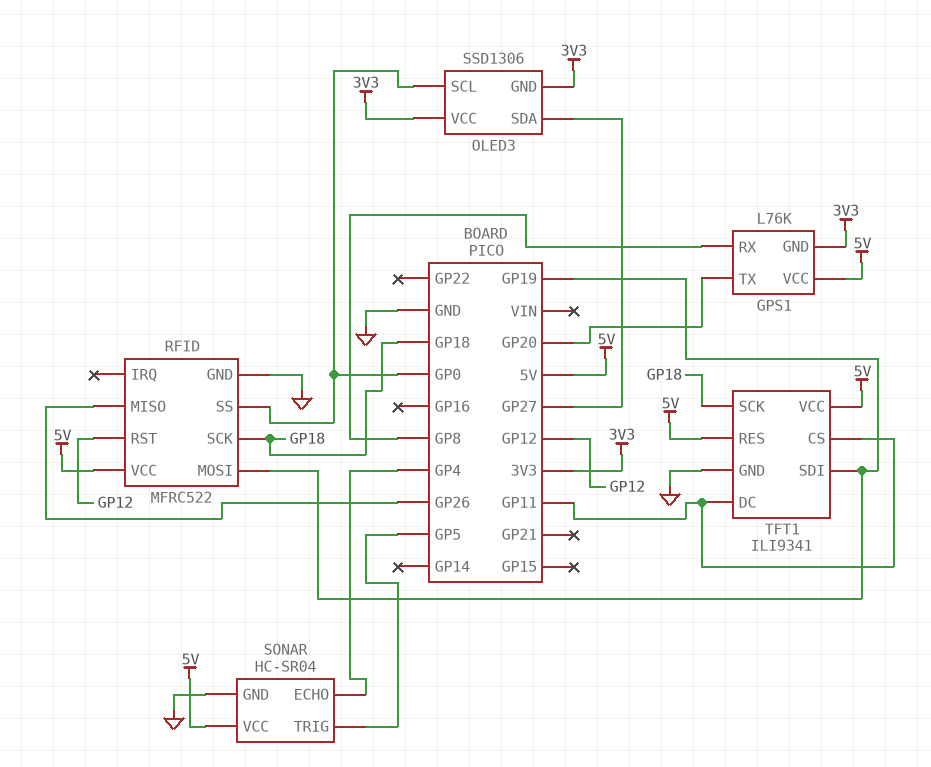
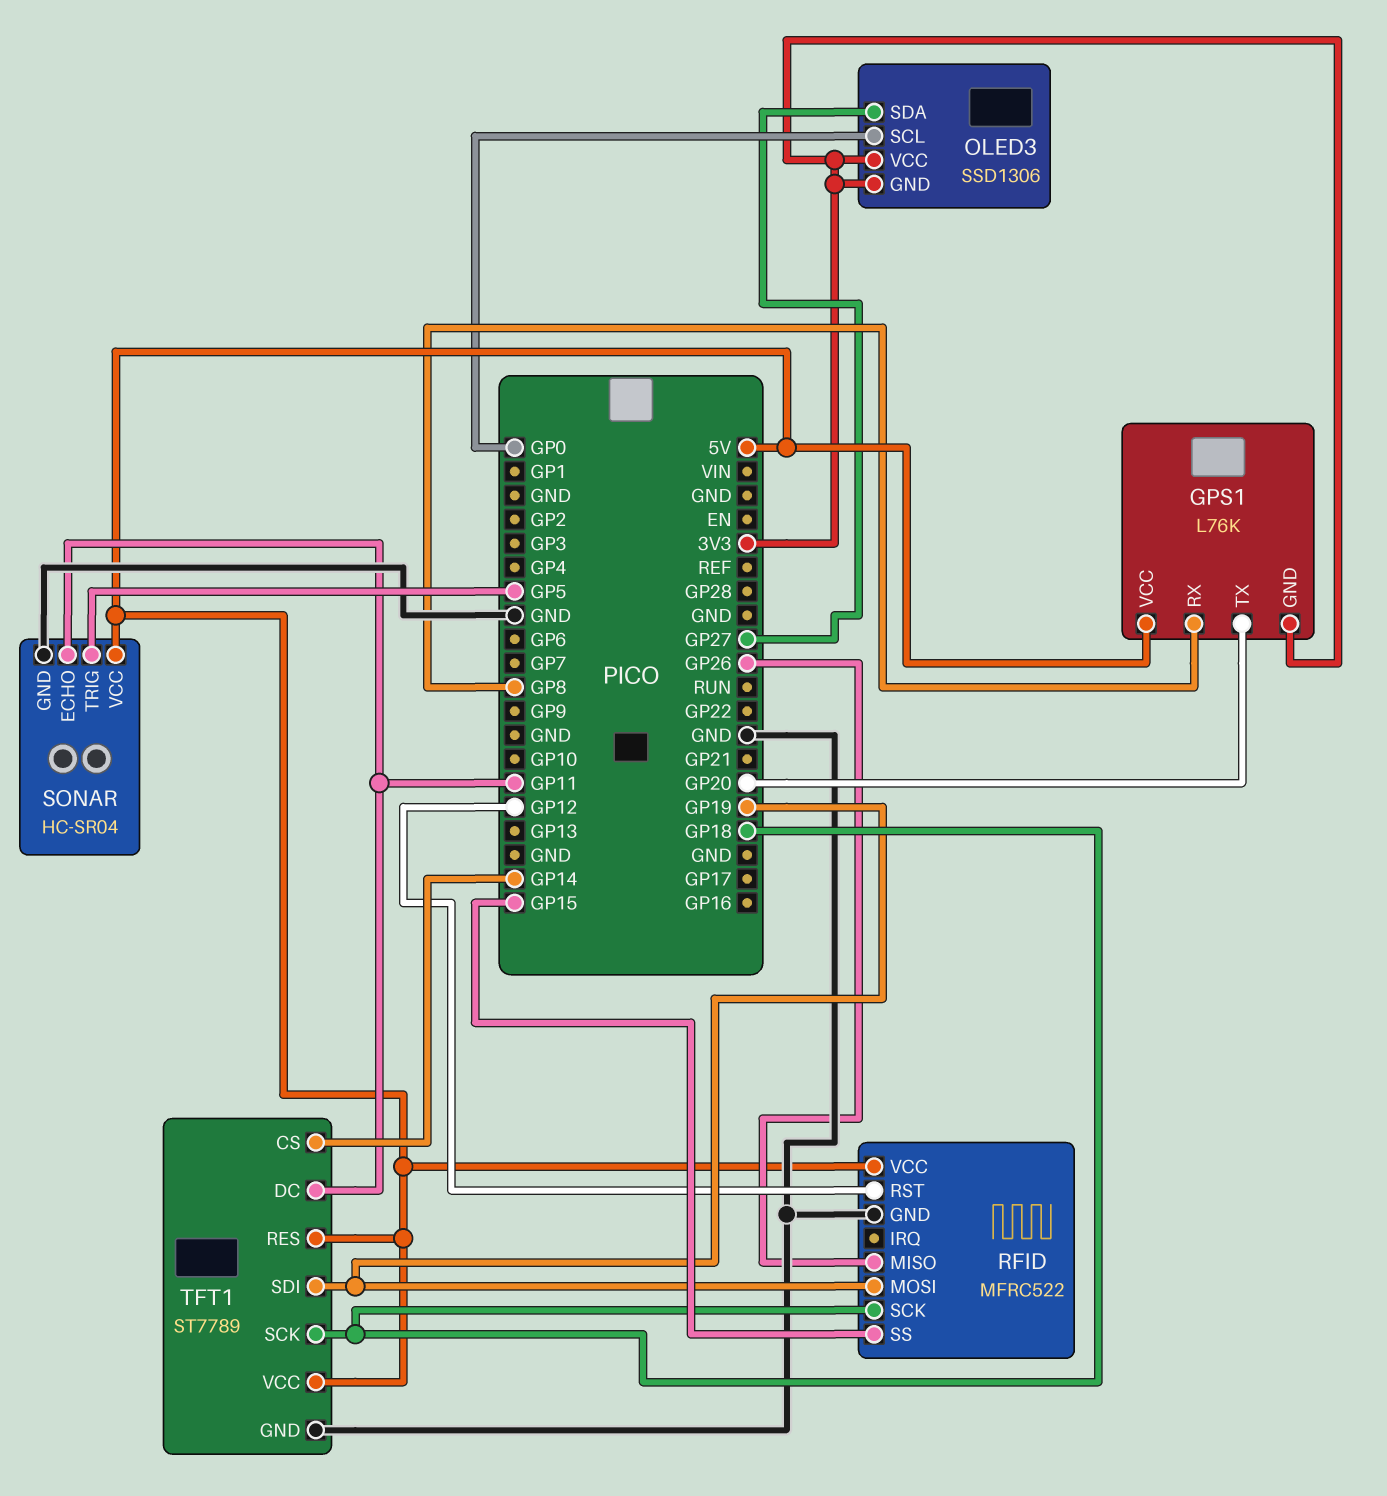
RFID pin SS: GP0 -> GP15
SONAR pin ECHO: GP4 -> GP11
TFT1: ILI9341 -> ST7789
TFT1 pin CS: GP11 -> GP14

